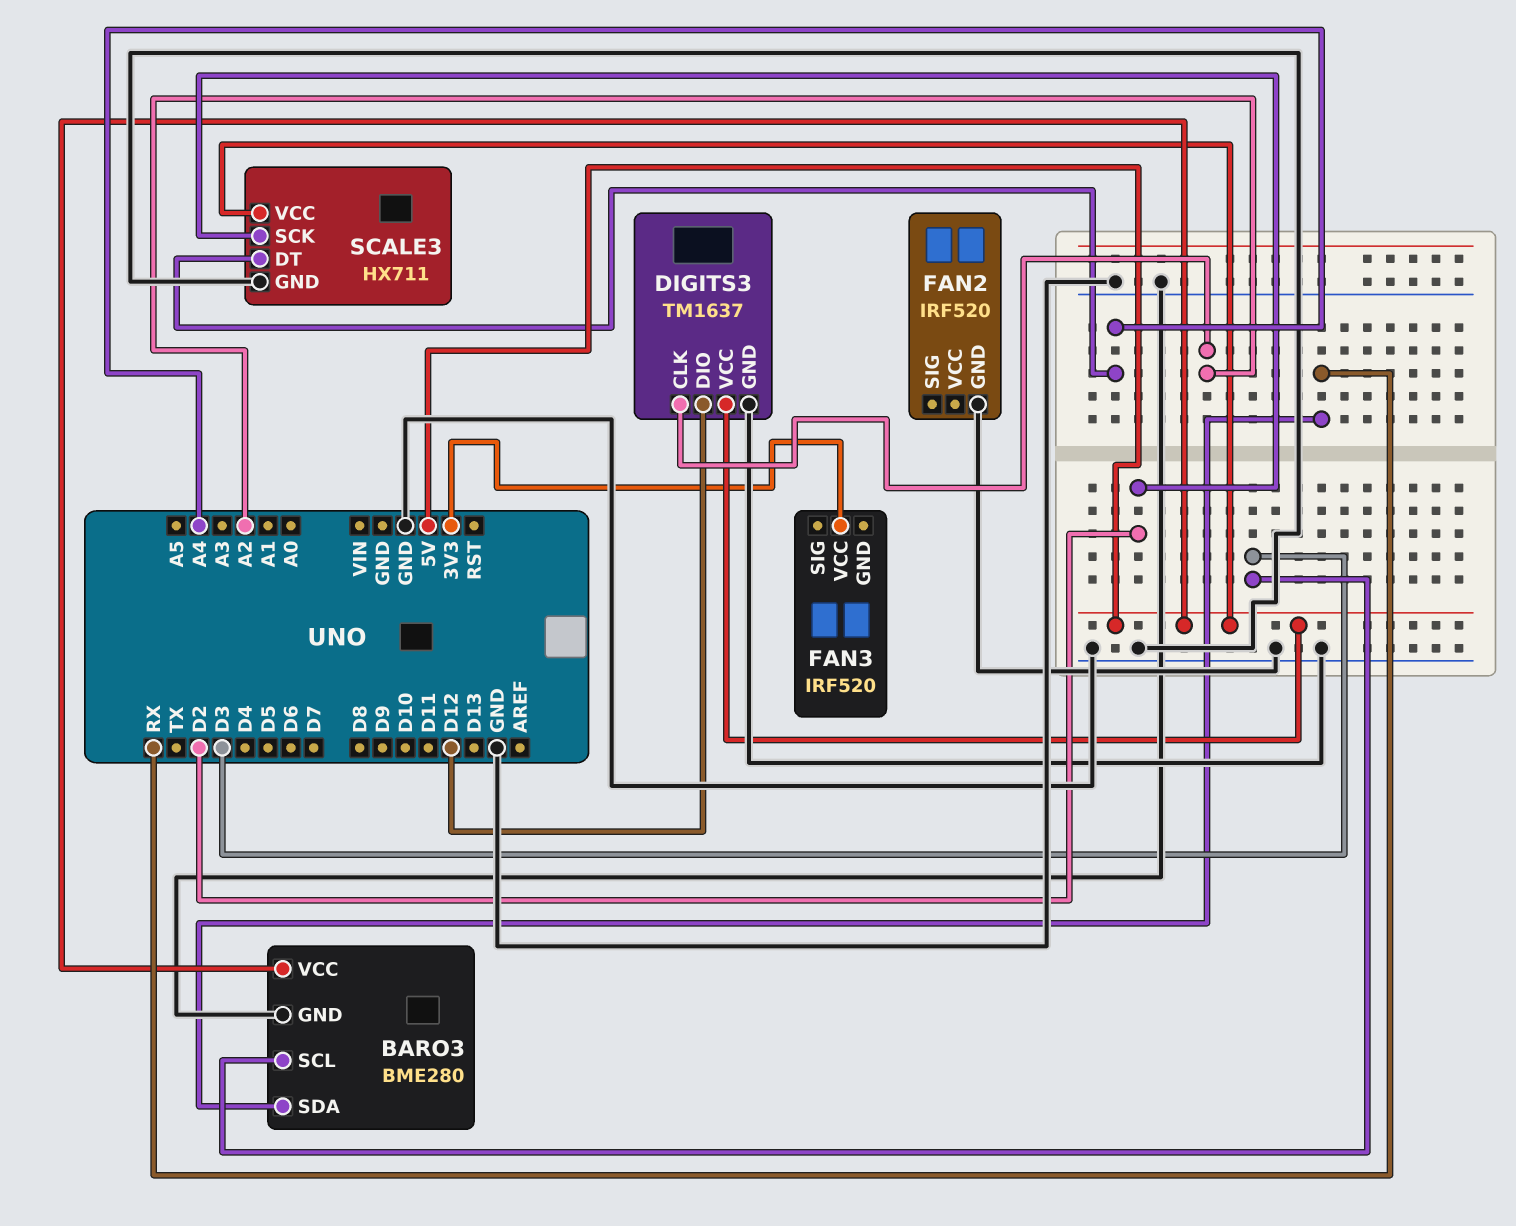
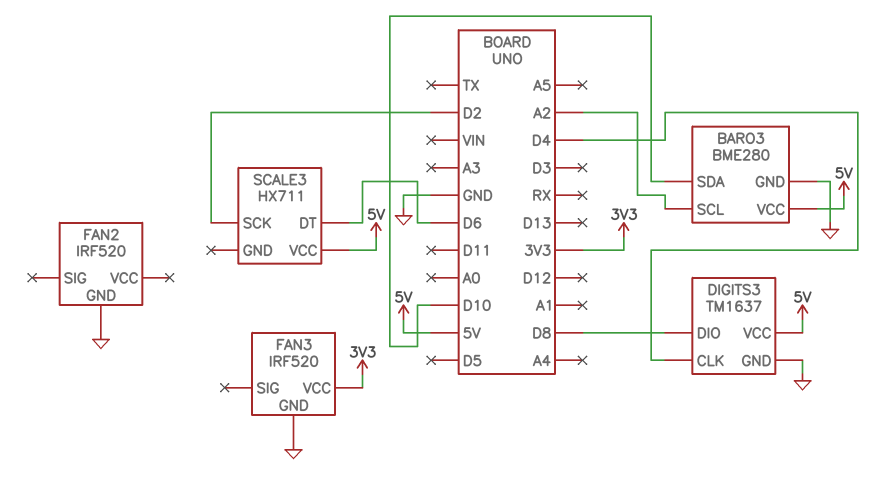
BARO3 pin SCL: D3 -> A2
BARO3 pin SDA: RX -> D10
DIGITS3 pin CLK: A2 -> D4
DIGITS3 pin DIO: D12 -> D8
FAN3 pin GND: none -> GND
SCALE3 pin DT: A4 -> D6
SCALE3 pin GND: GND -> none

